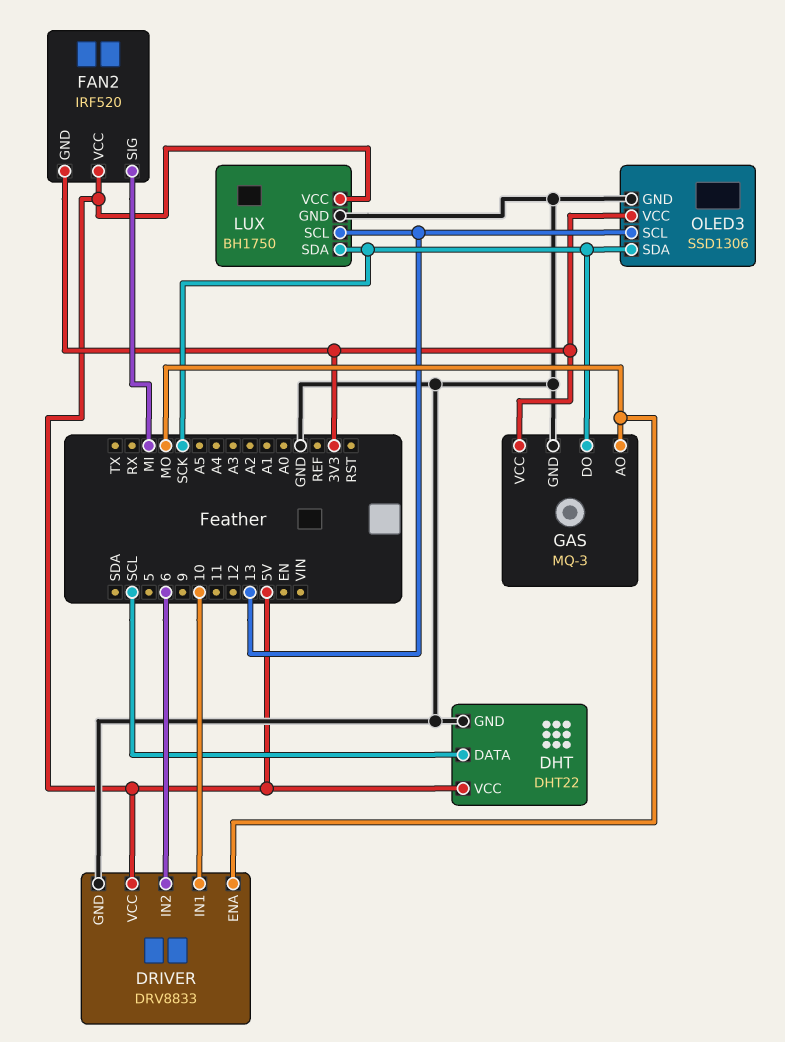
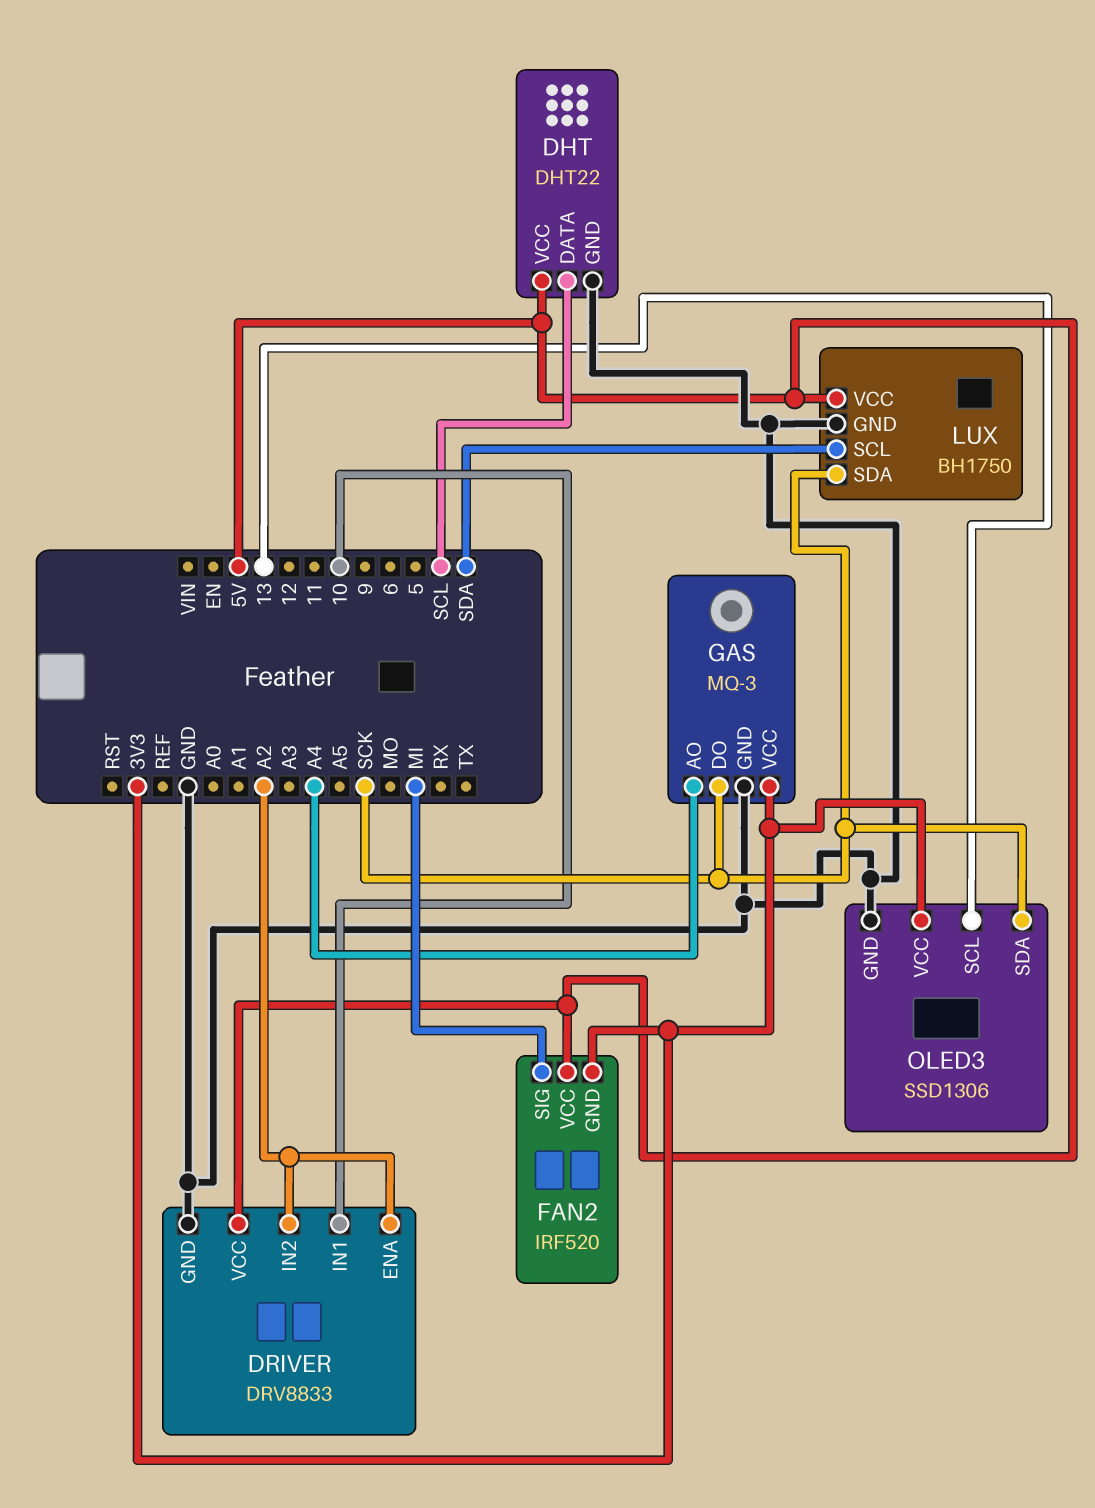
DRIVER pin ENA: MO -> A2
DRIVER pin IN2: 6 -> A2
GAS pin AO: MO -> A4
LUX pin SCL: 13 -> SDA

